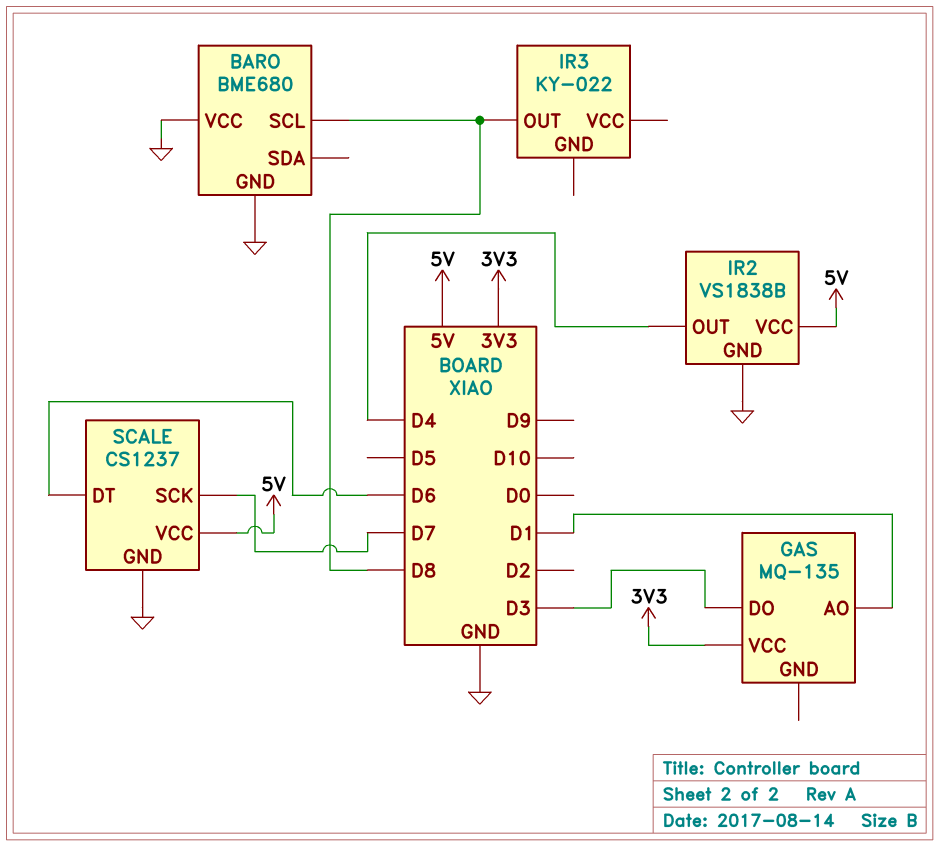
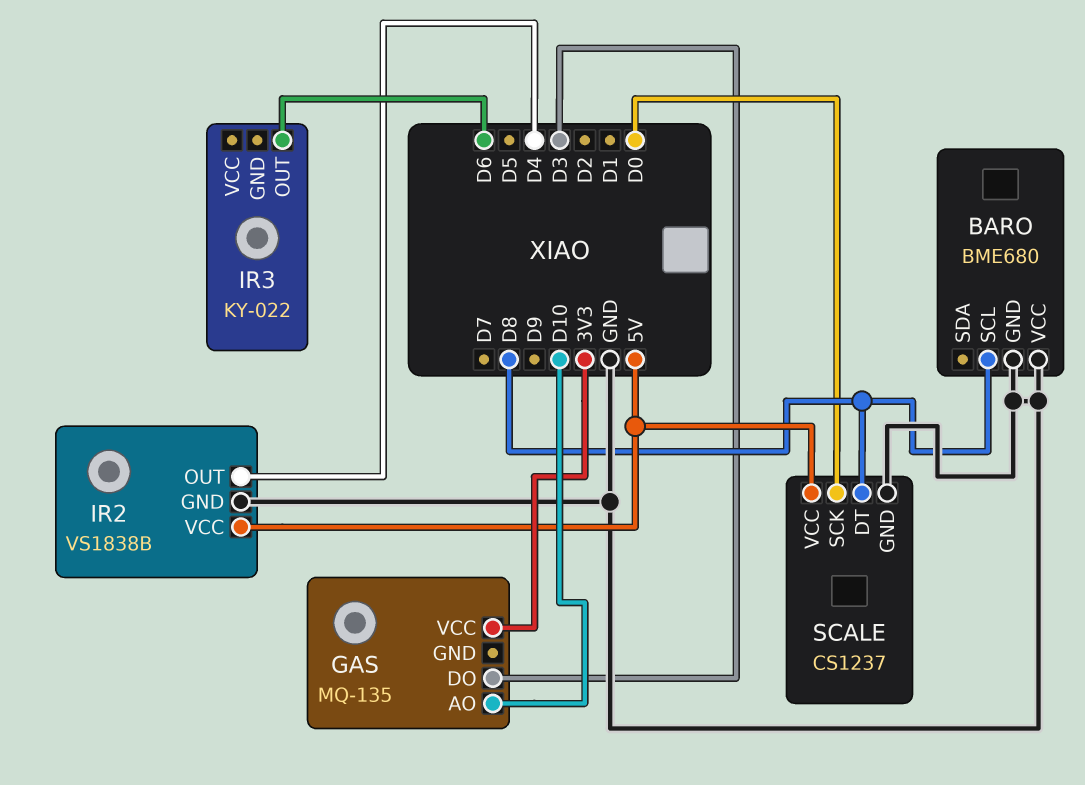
GAS pin AO: D1 -> D10
IR3 pin OUT: D8 -> D6
SCALE pin DT: D6 -> D8
SCALE pin SCK: D7 -> D0

